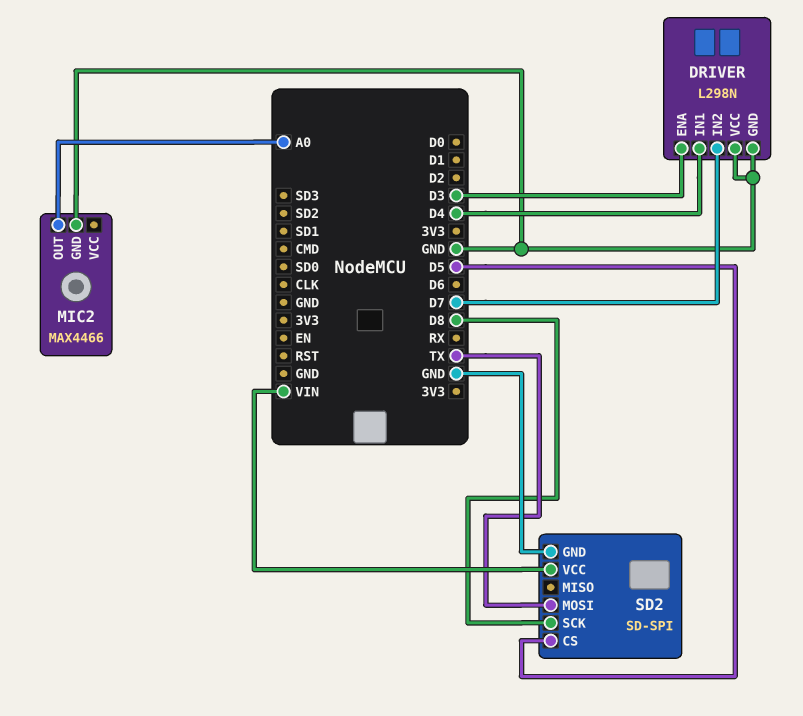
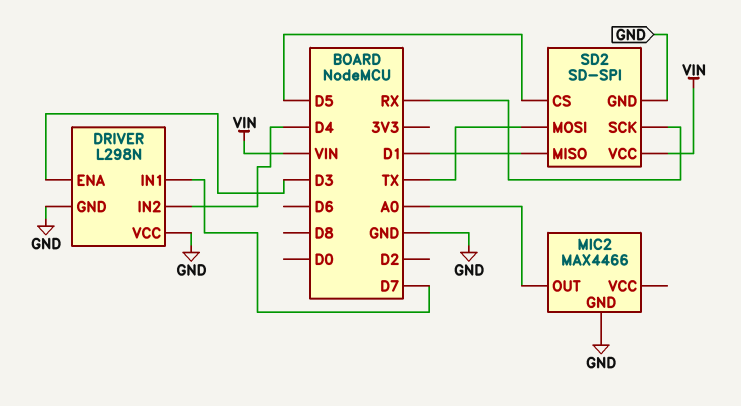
DRIVER pin IN1: D4 -> D7
DRIVER pin IN2: D7 -> D4
SD2 pin MISO: none -> D1
SD2 pin SCK: D8 -> RX

